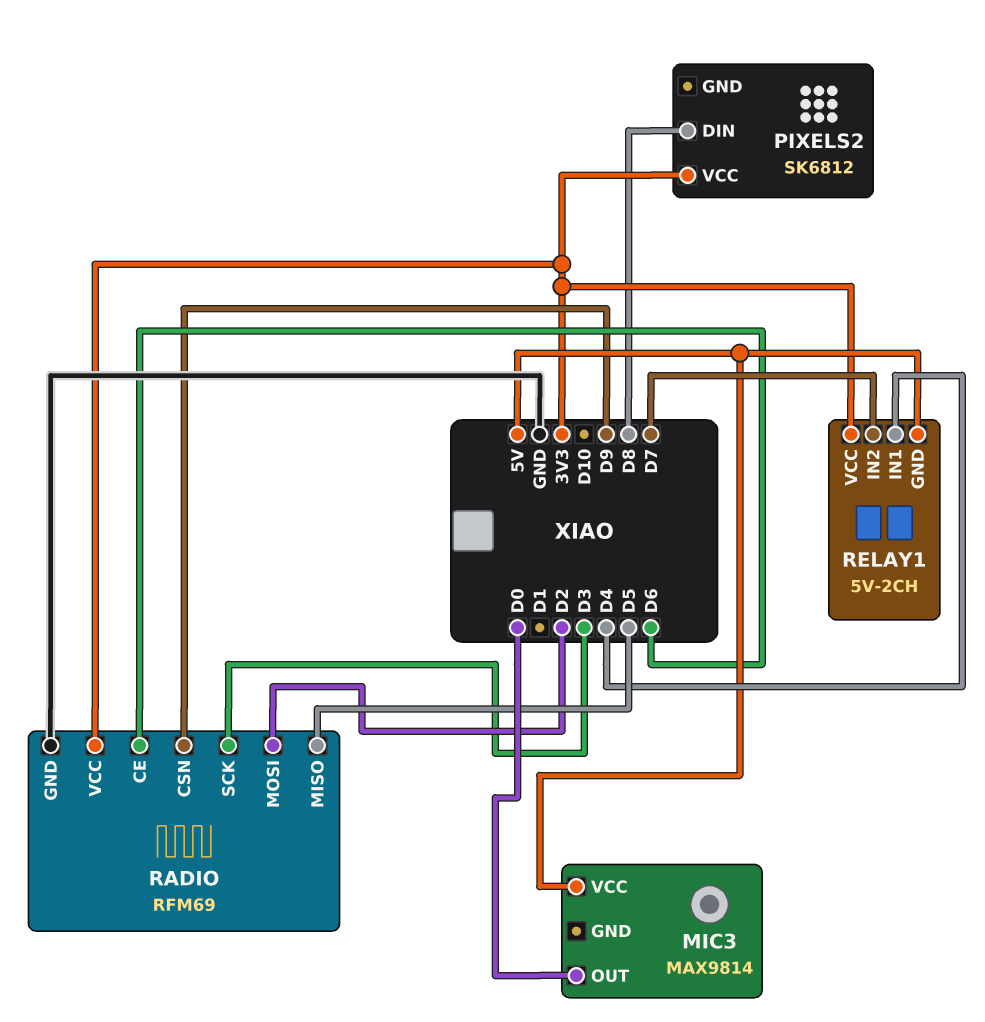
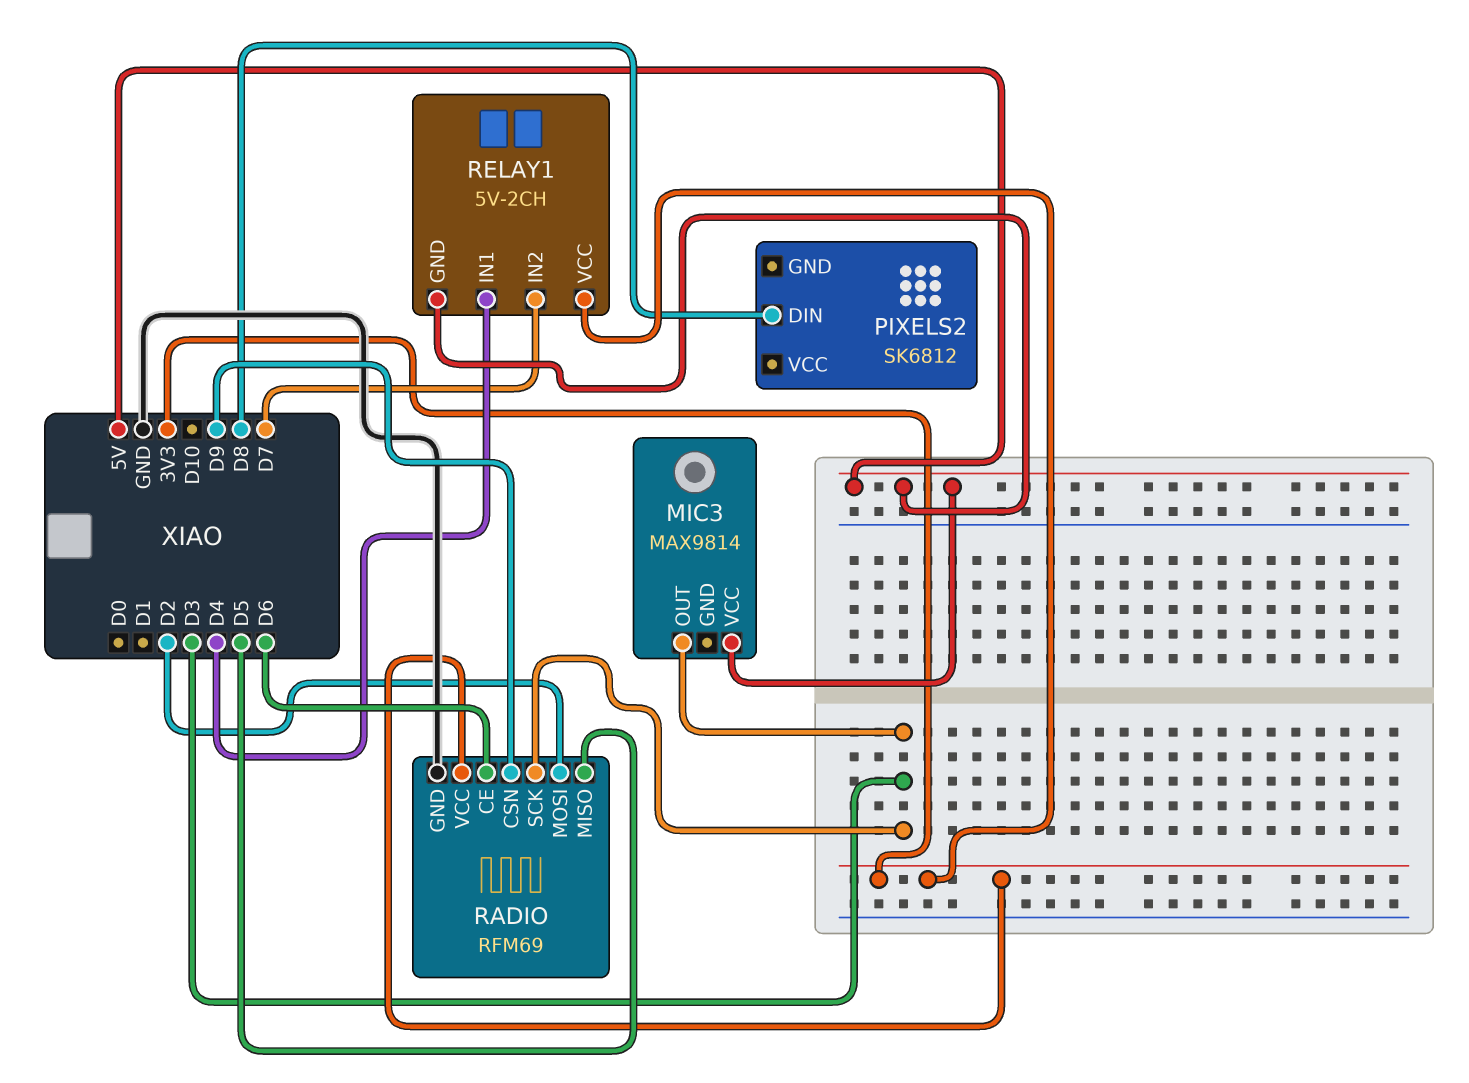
MIC3 pin OUT: D0 -> D3
PIXELS2 pin VCC: 3V3 -> none

